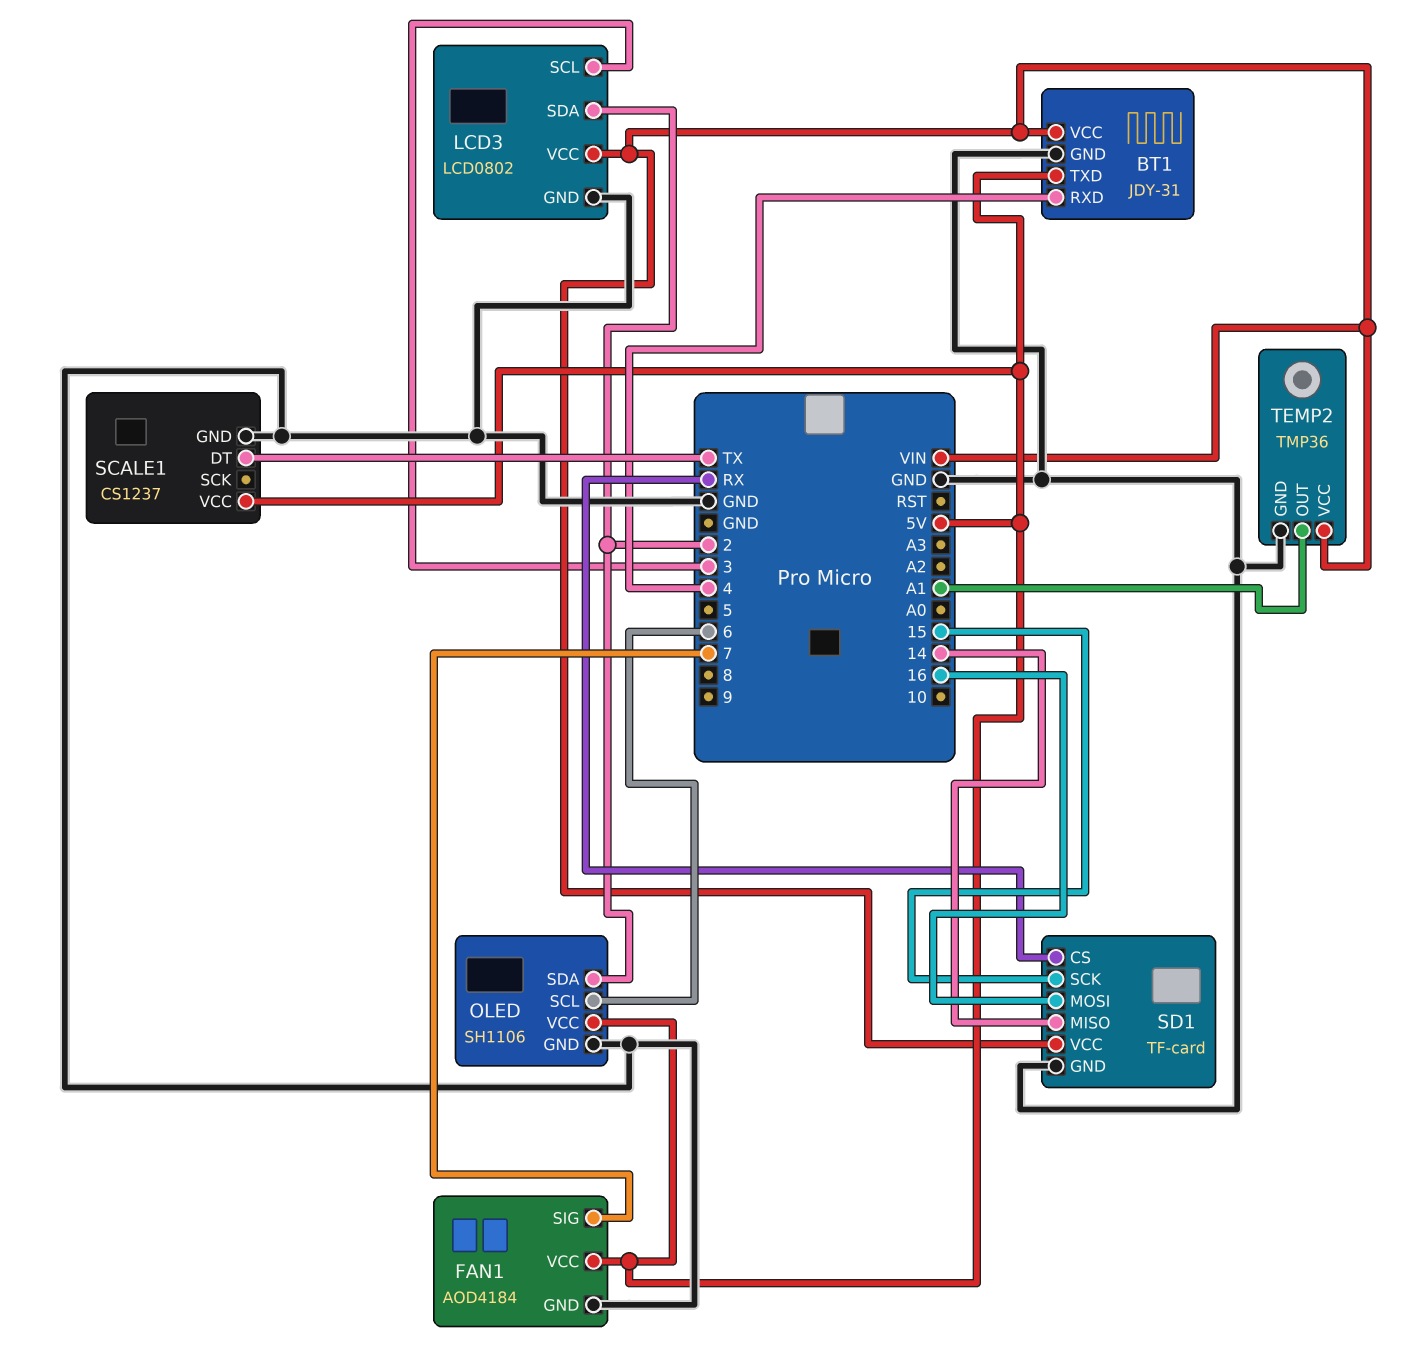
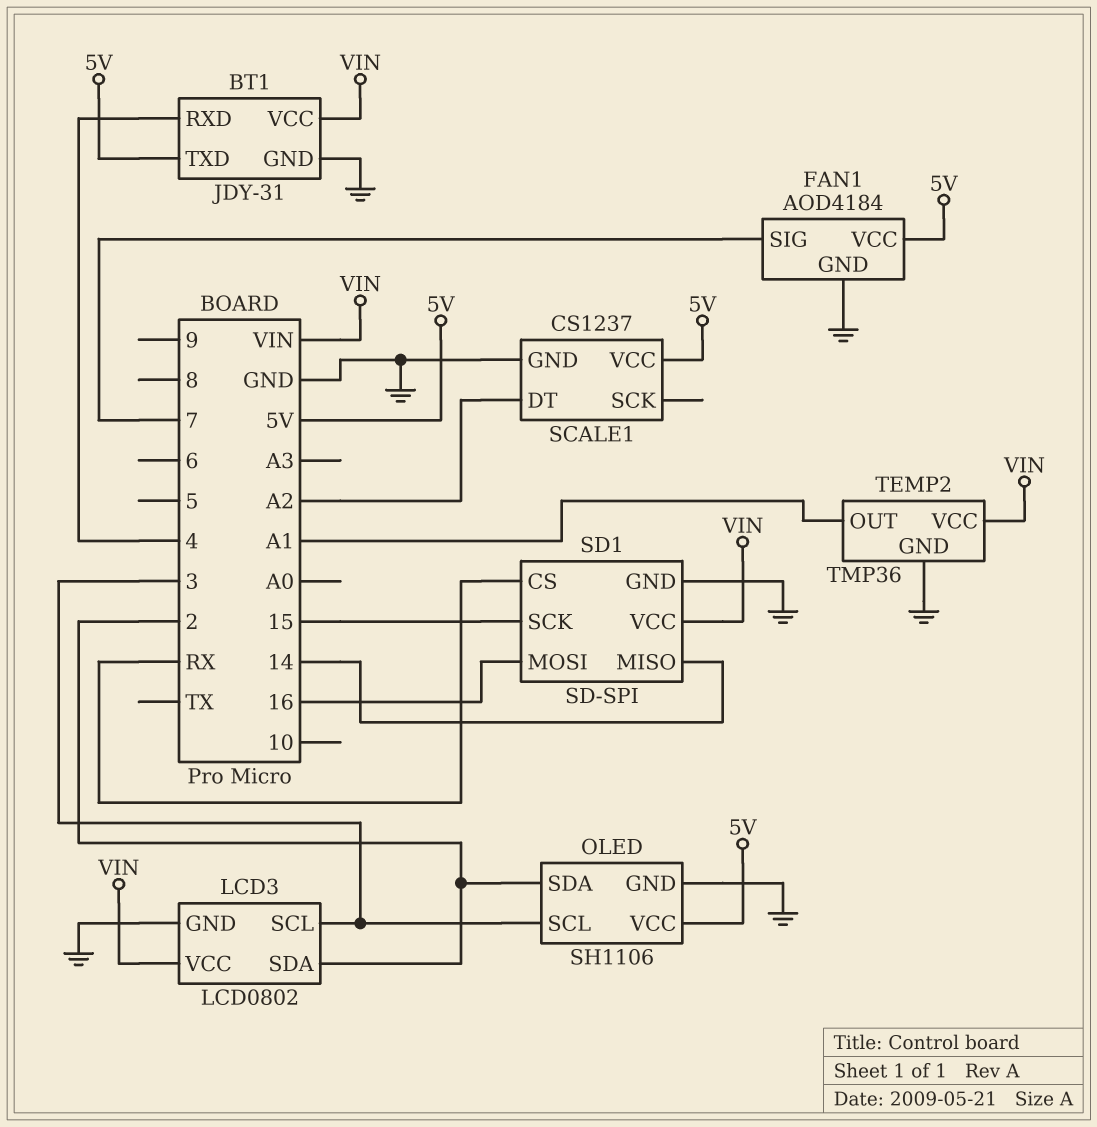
OLED pin SCL: 6 -> 3
SCALE1 pin DT: TX -> A2
SD1: TF-card -> SD-SPI

